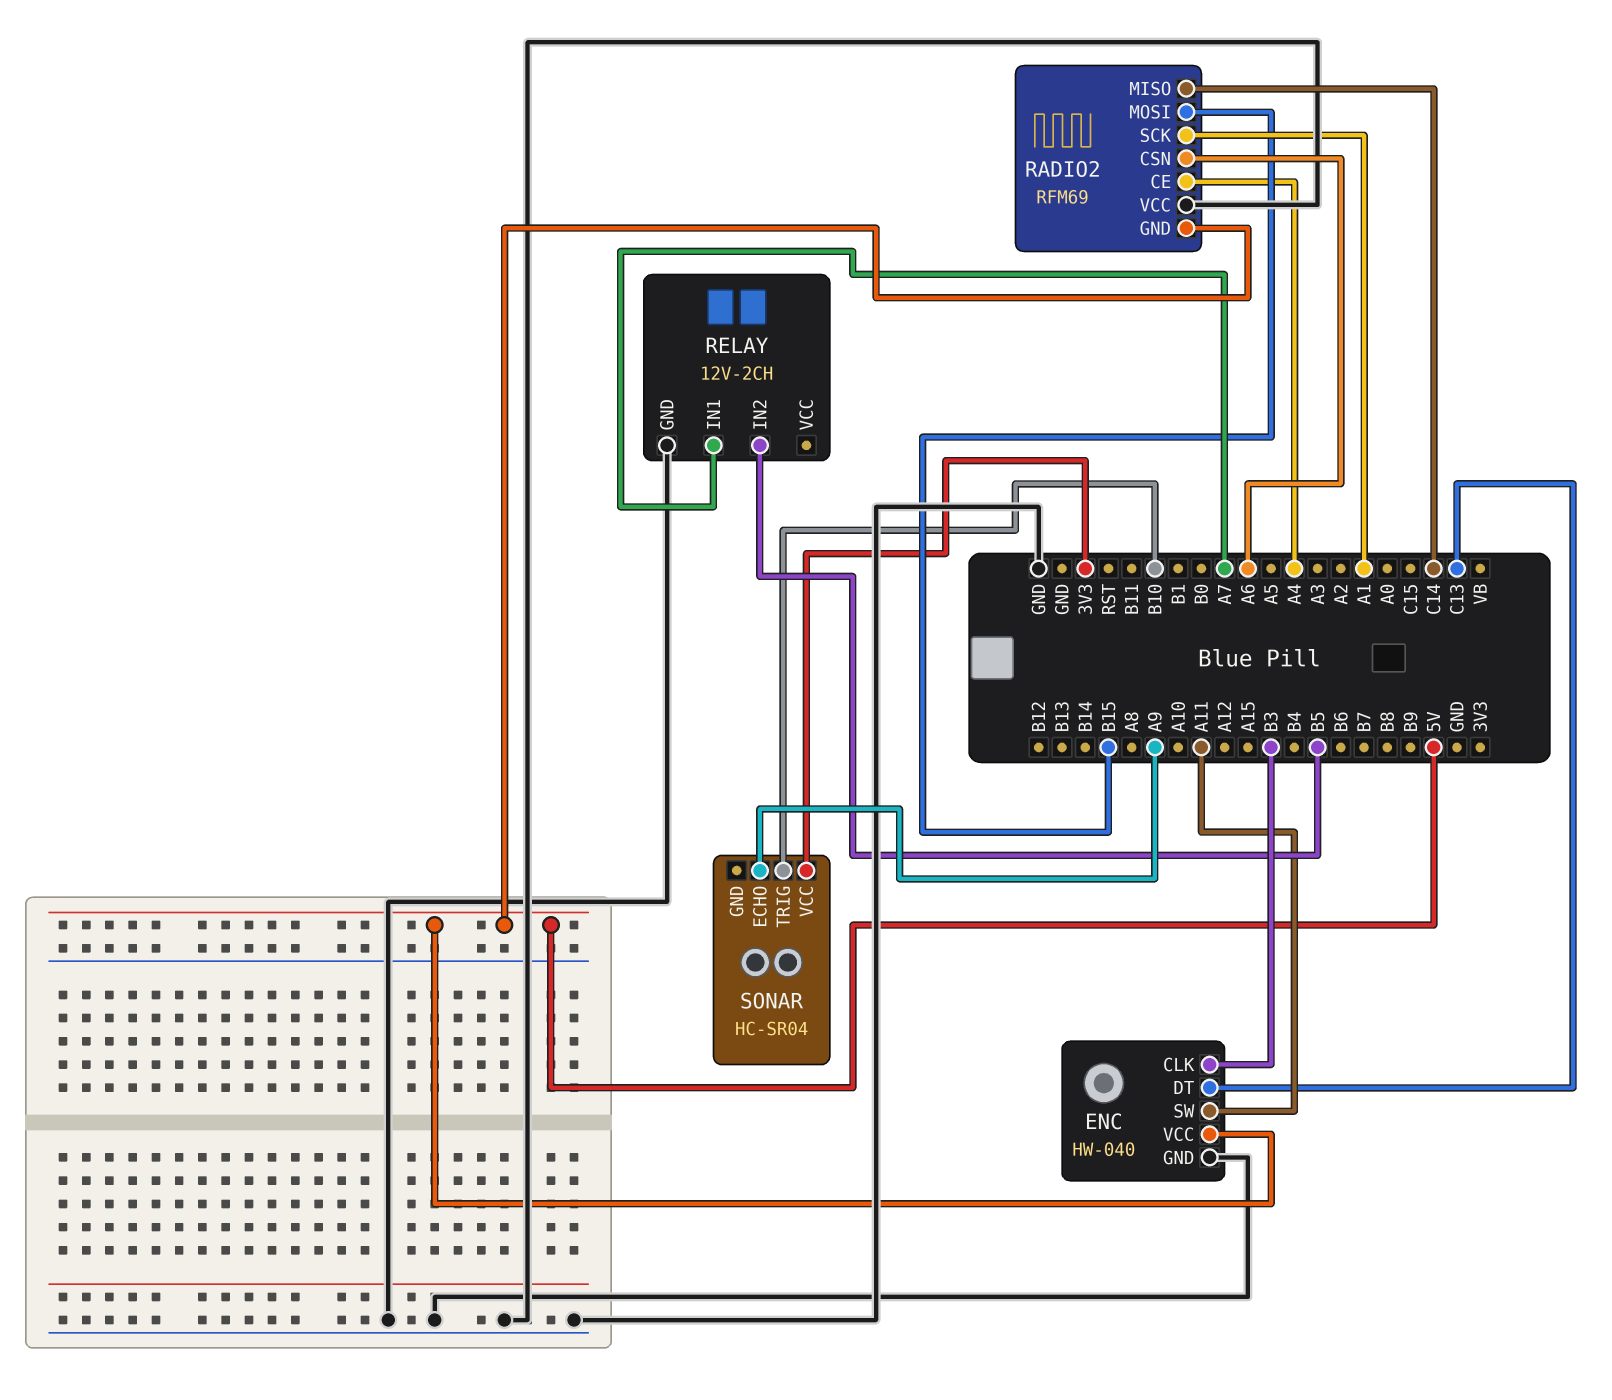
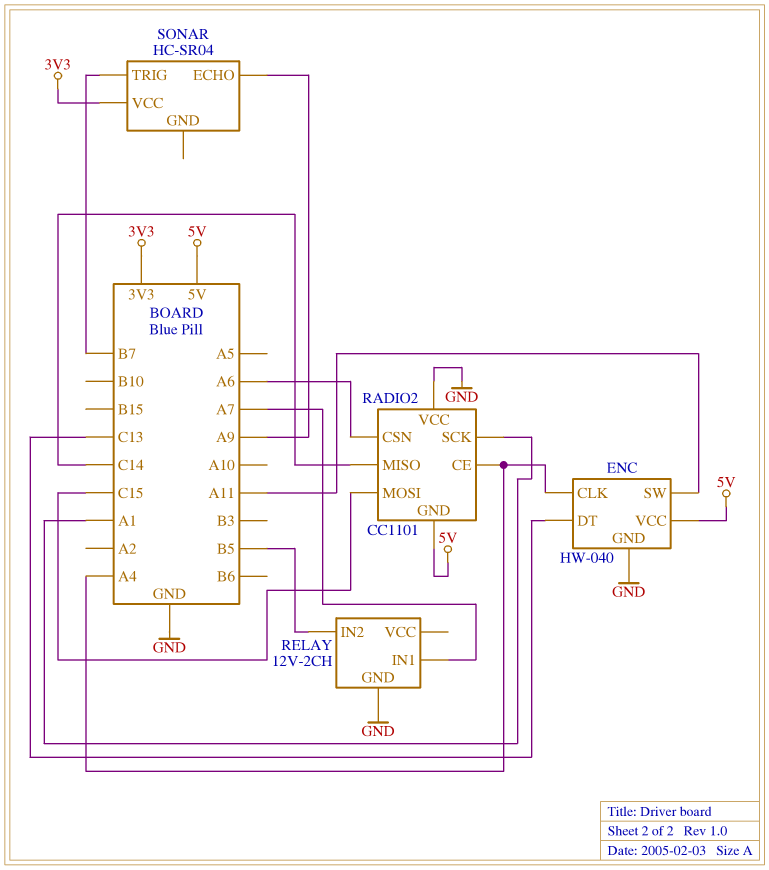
ENC pin CLK: B3 -> A4
RADIO2: RFM69 -> CC1101
RADIO2 pin MOSI: B15 -> C15
SONAR pin TRIG: B10 -> B7

